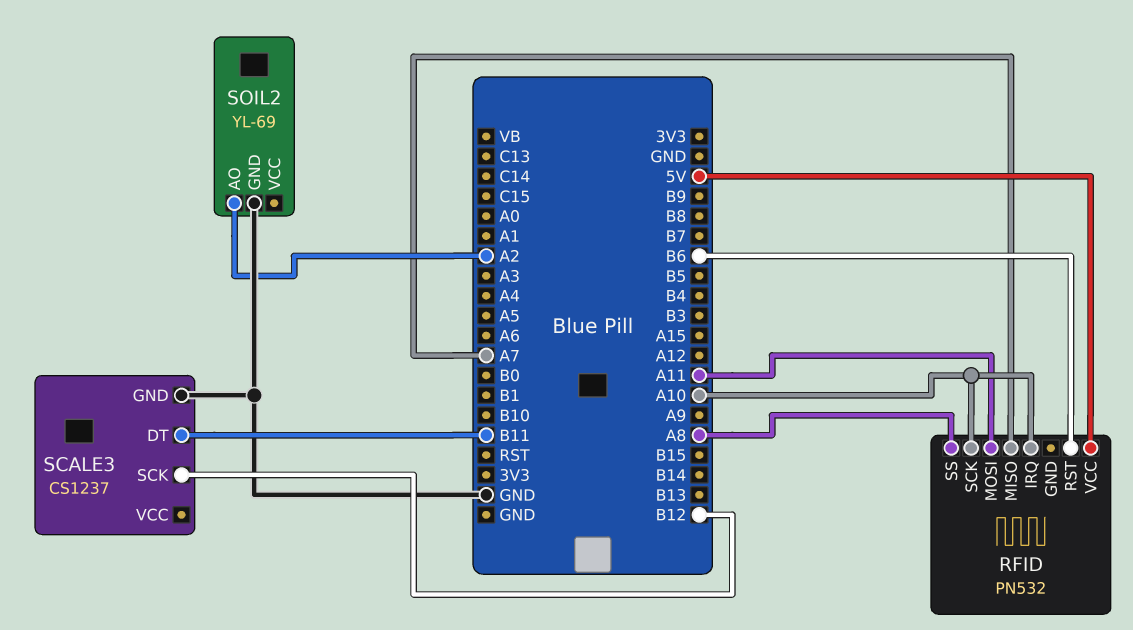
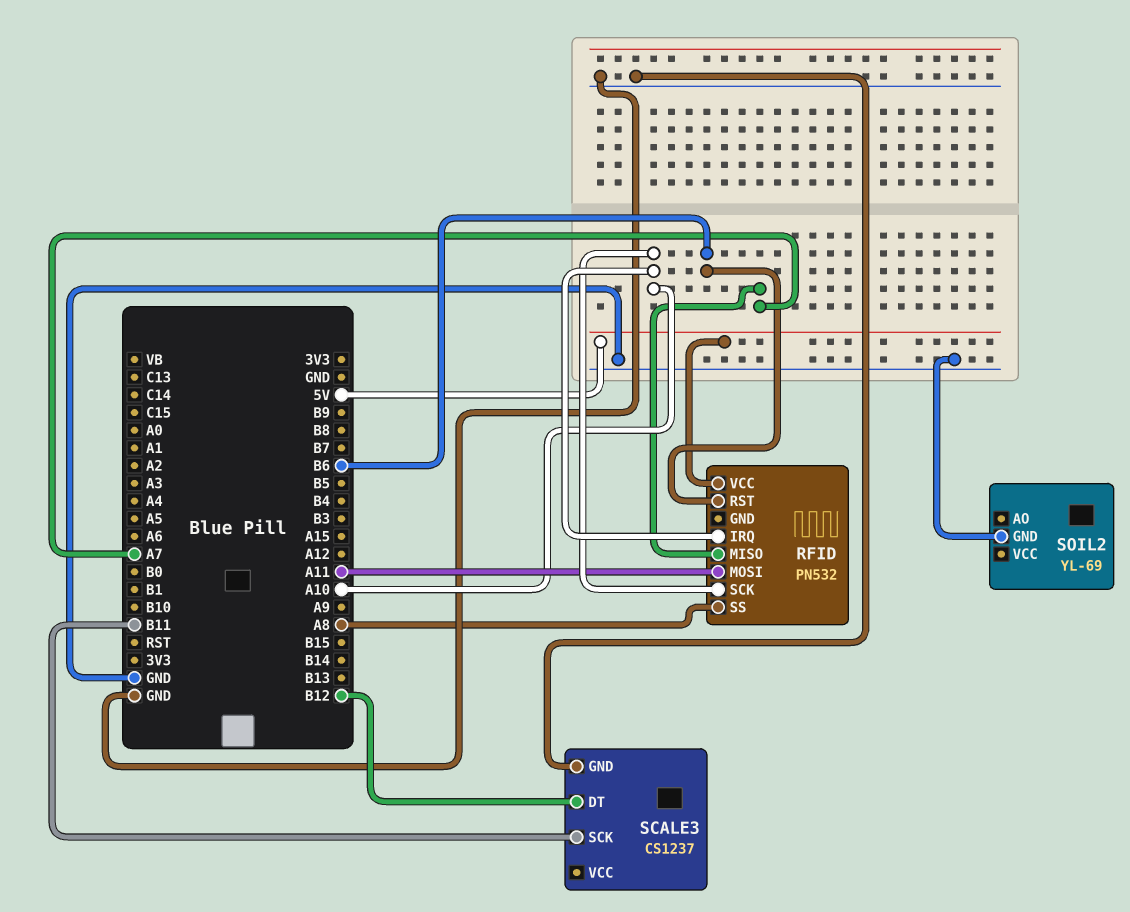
SCALE3 pin DT: B11 -> B12
SCALE3 pin SCK: B12 -> B11
SOIL2 pin AO: A2 -> none

